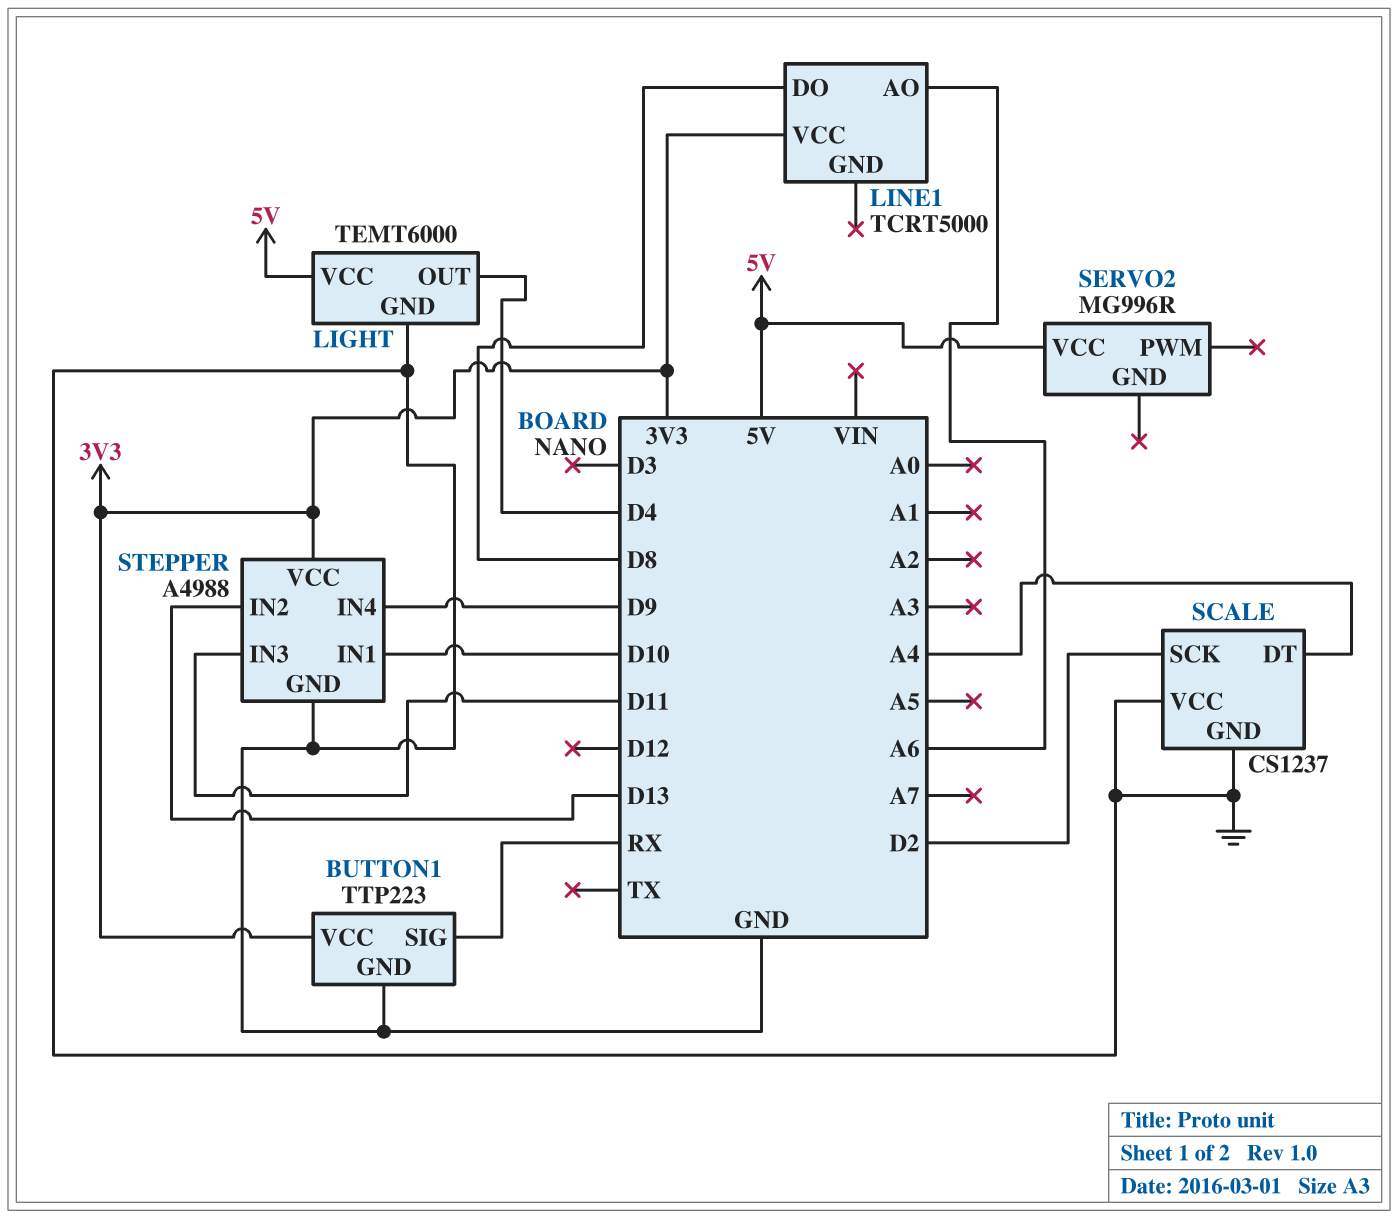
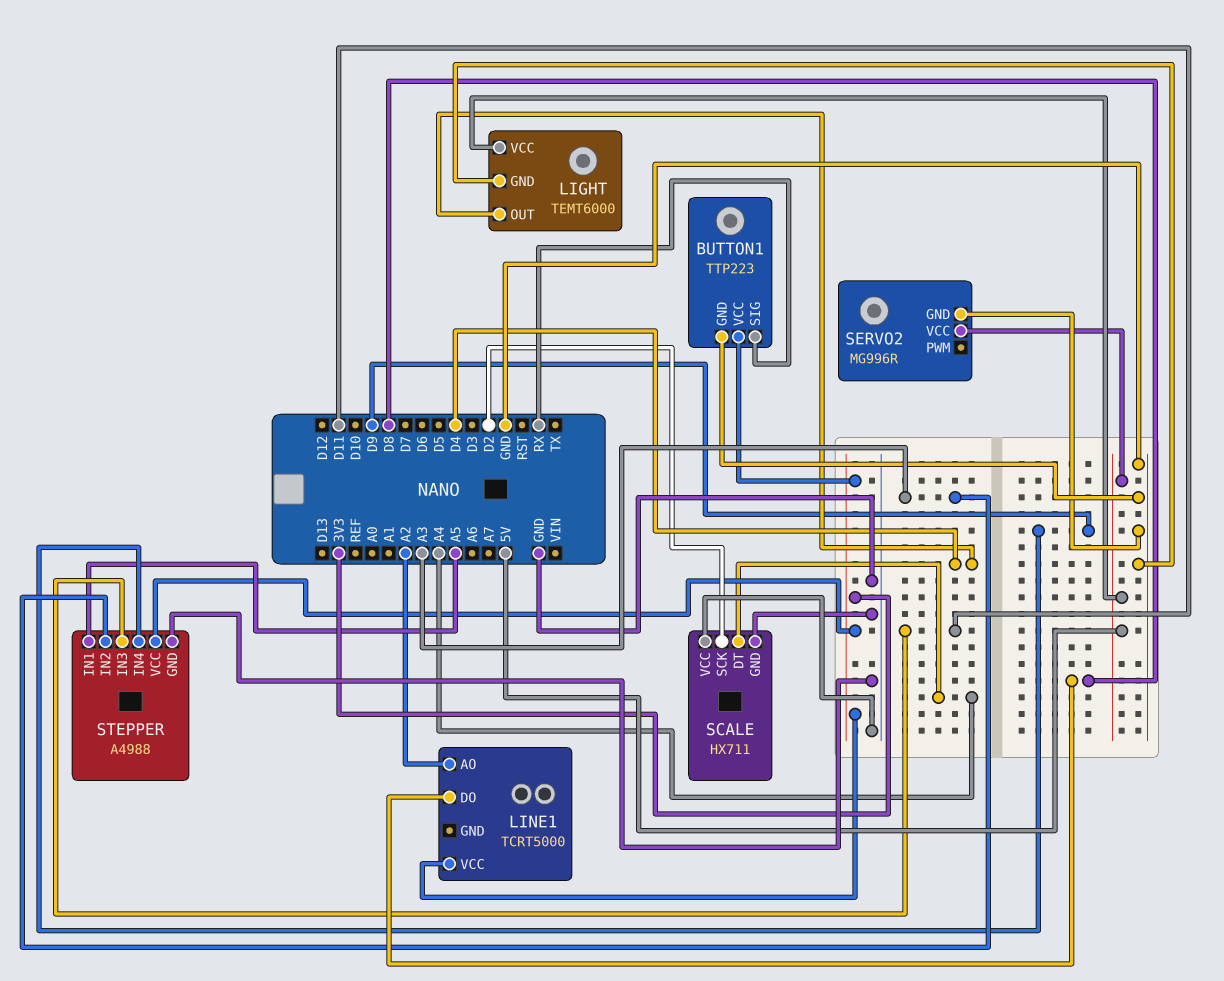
LINE1 pin AO: A6 -> A2
SCALE: CS1237 -> HX711
SERVO2 pin GND: none -> GND
STEPPER pin IN1: D10 -> A5
STEPPER pin IN2: D13 -> A3

